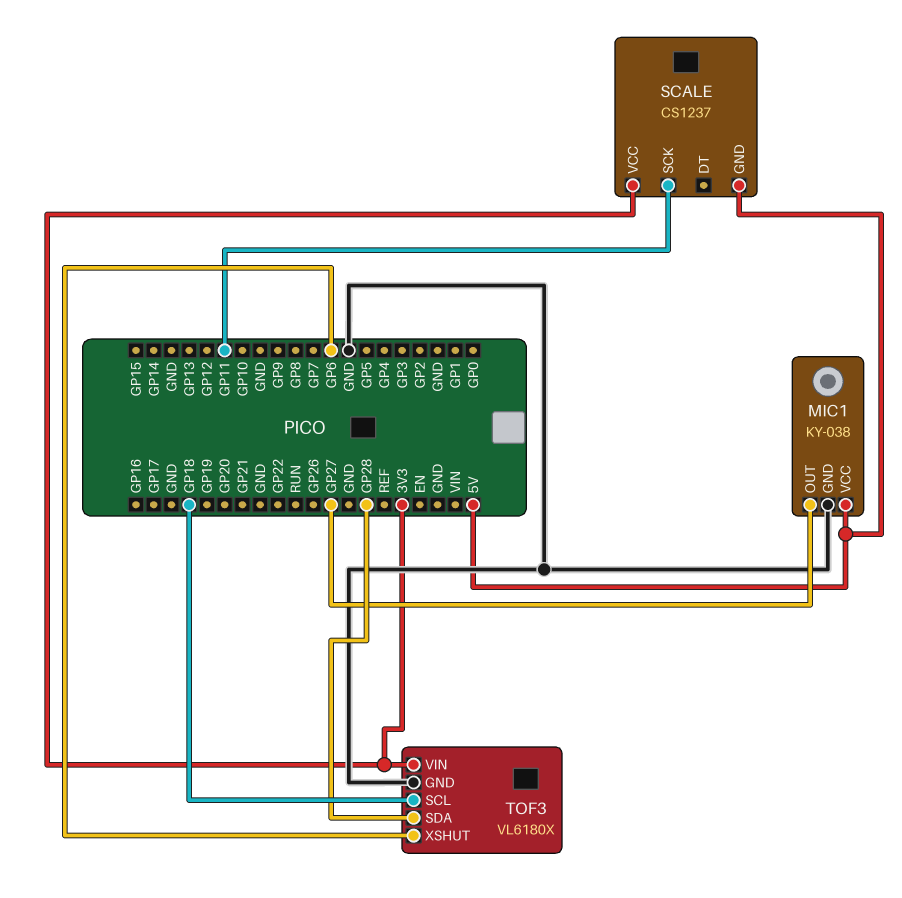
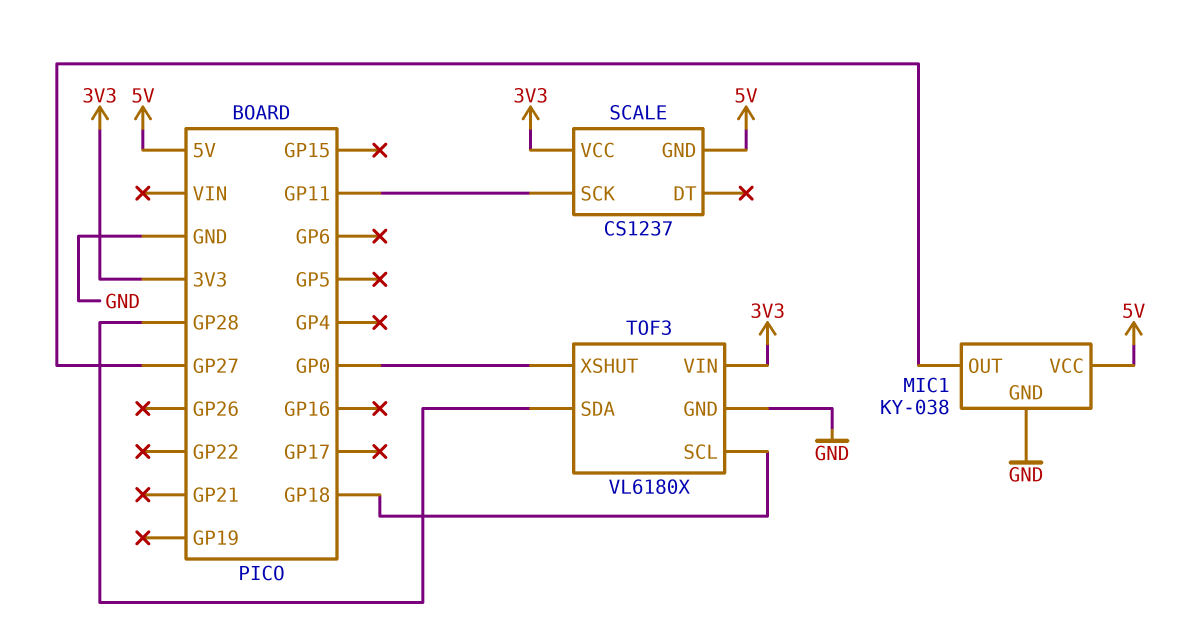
TOF3 pin XSHUT: GP6 -> GP0

